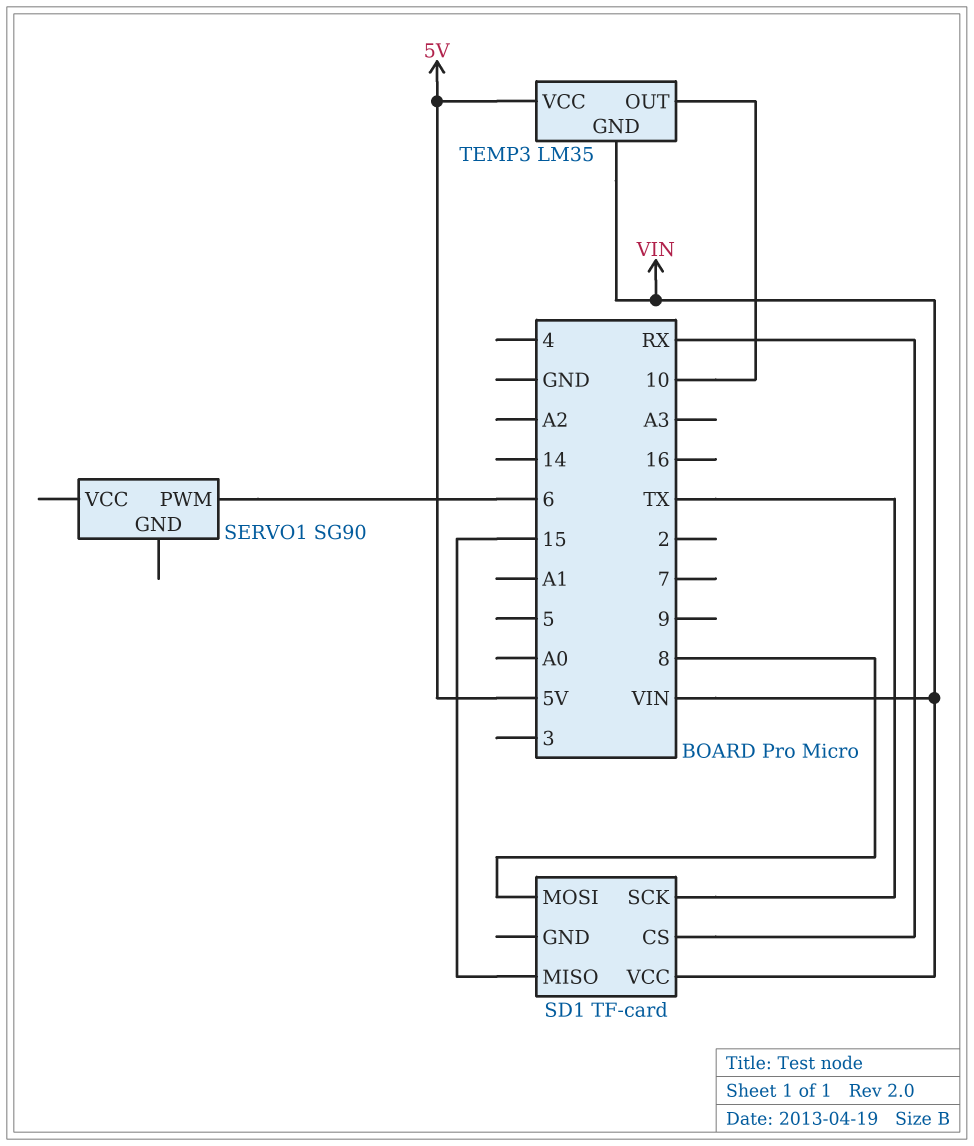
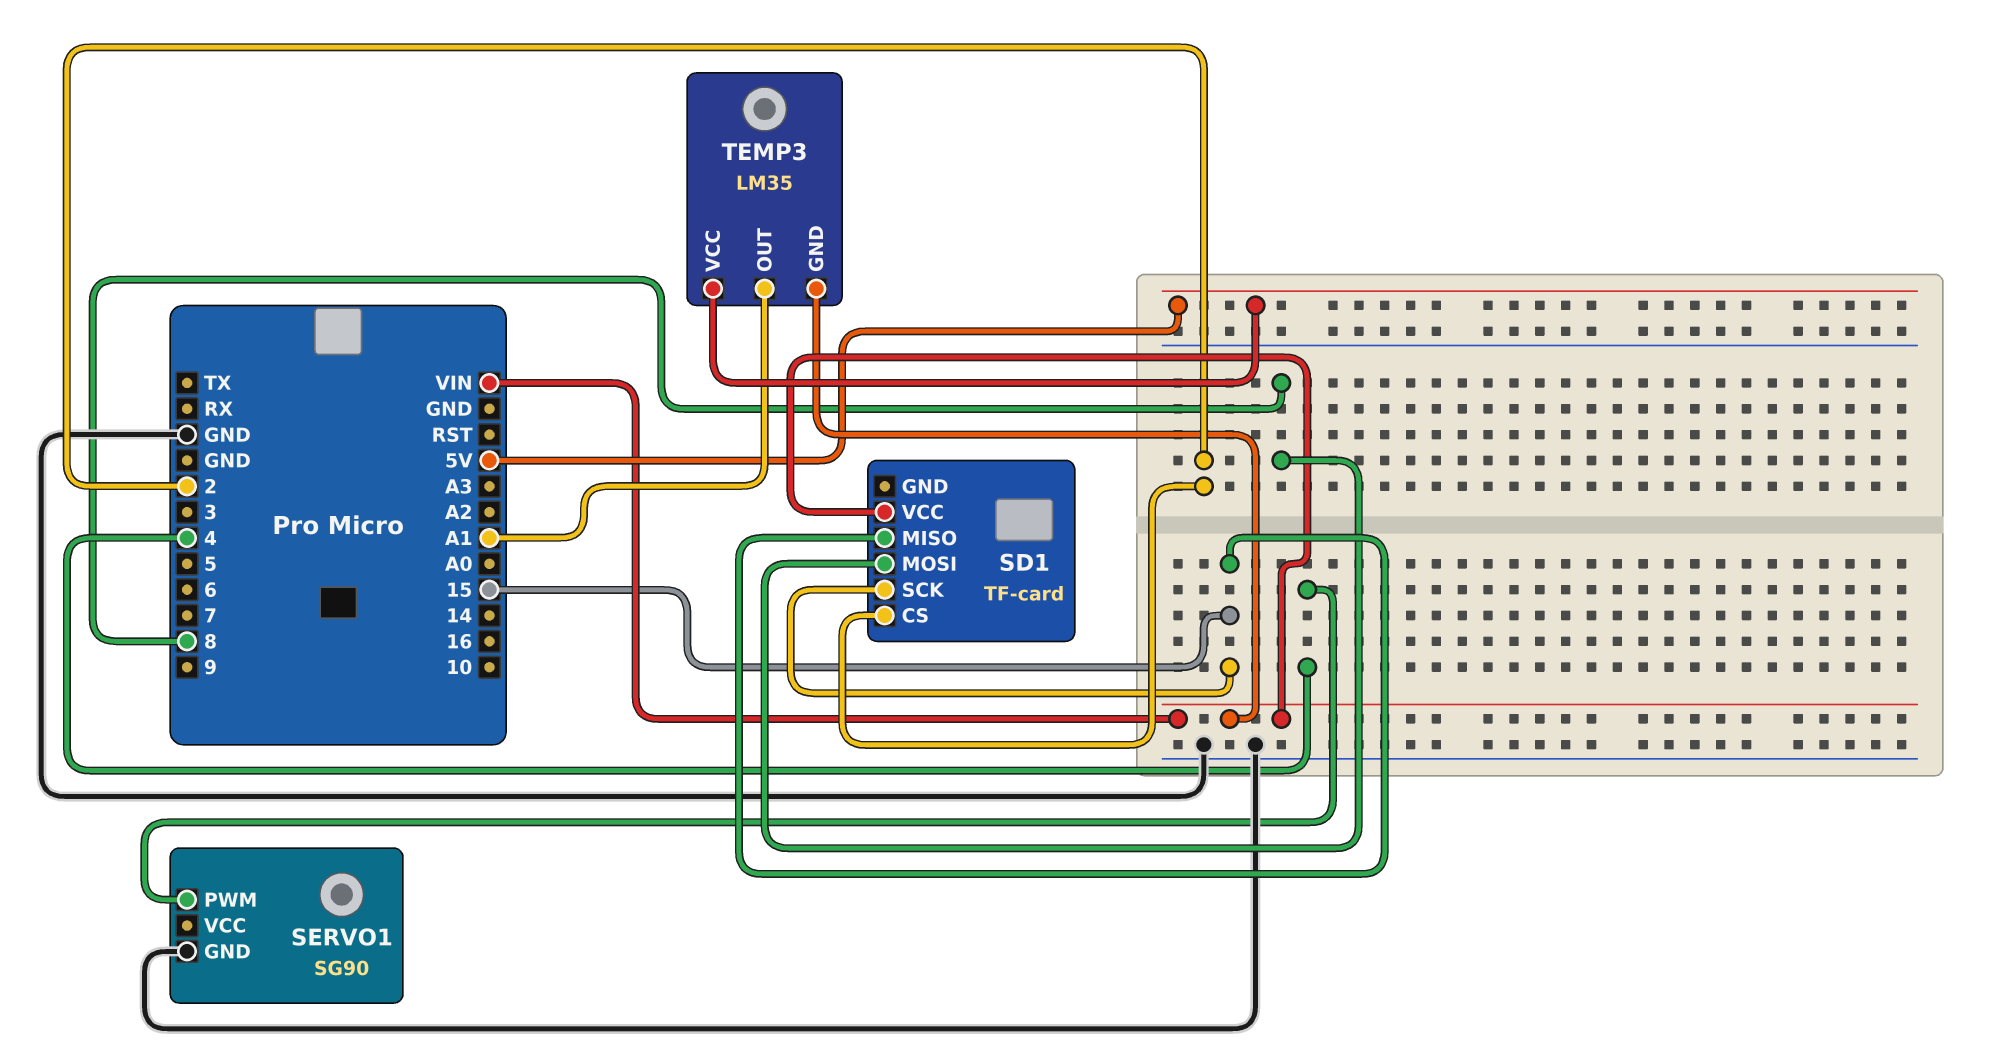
SD1 pin CS: RX -> 2
SD1 pin SCK: TX -> 15
SERVO1 pin GND: none -> GND
SERVO1 pin PWM: 6 -> 4
TEMP3 pin OUT: 10 -> A1

